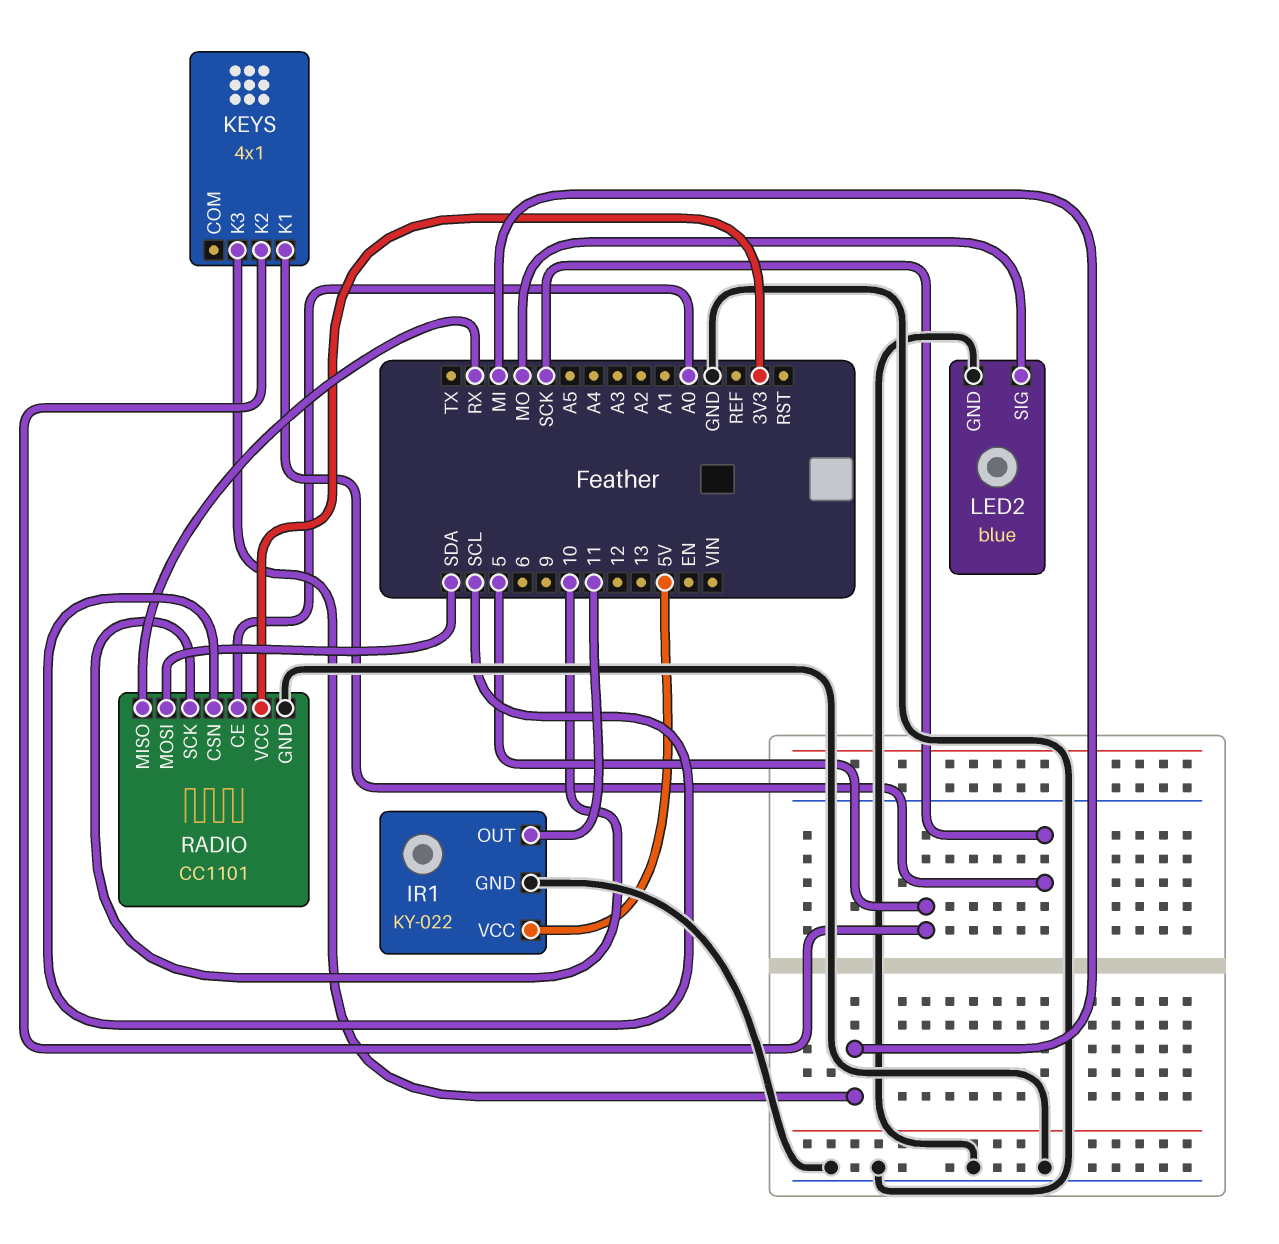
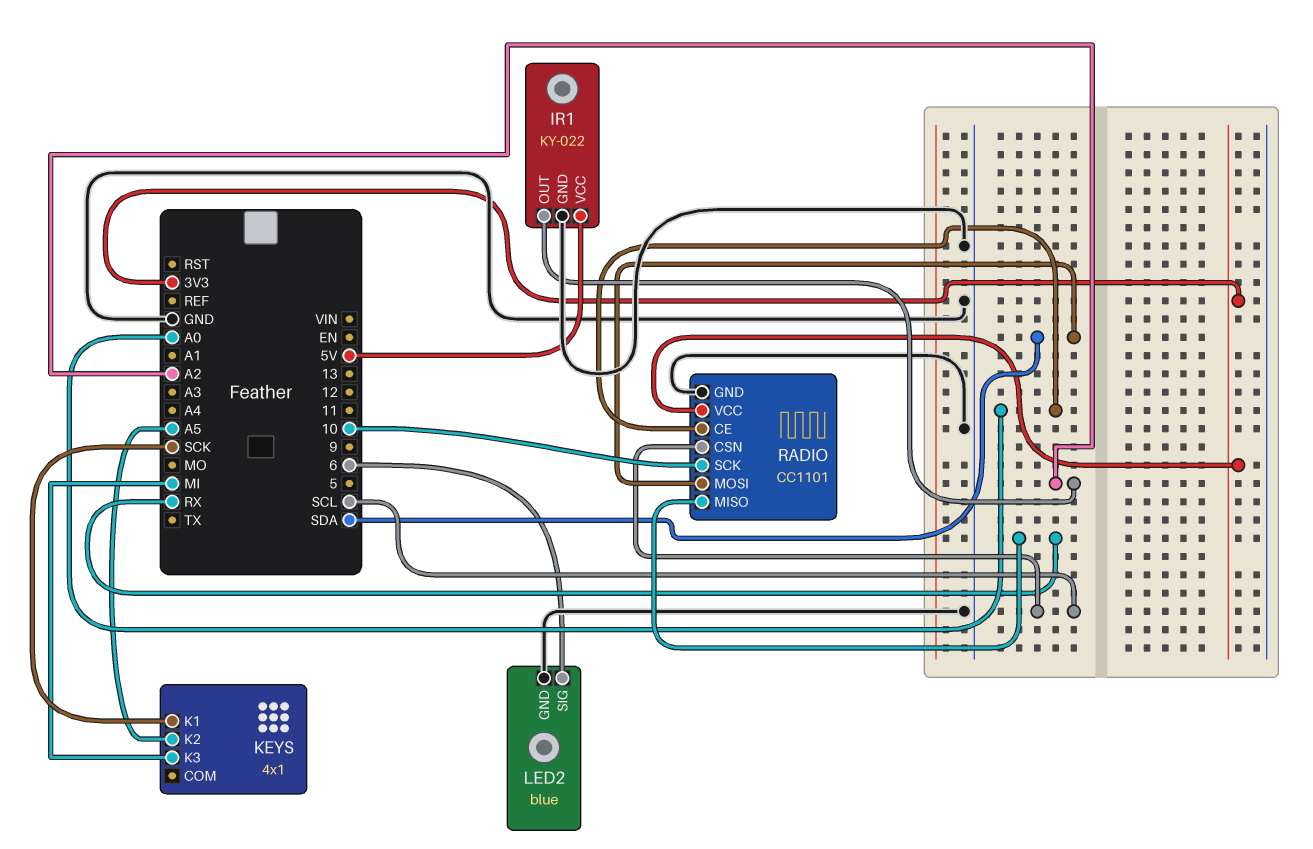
IR1 pin OUT: 11 -> A2
KEYS pin K2: 5 -> A5
LED2 pin SIG: MO -> 6

